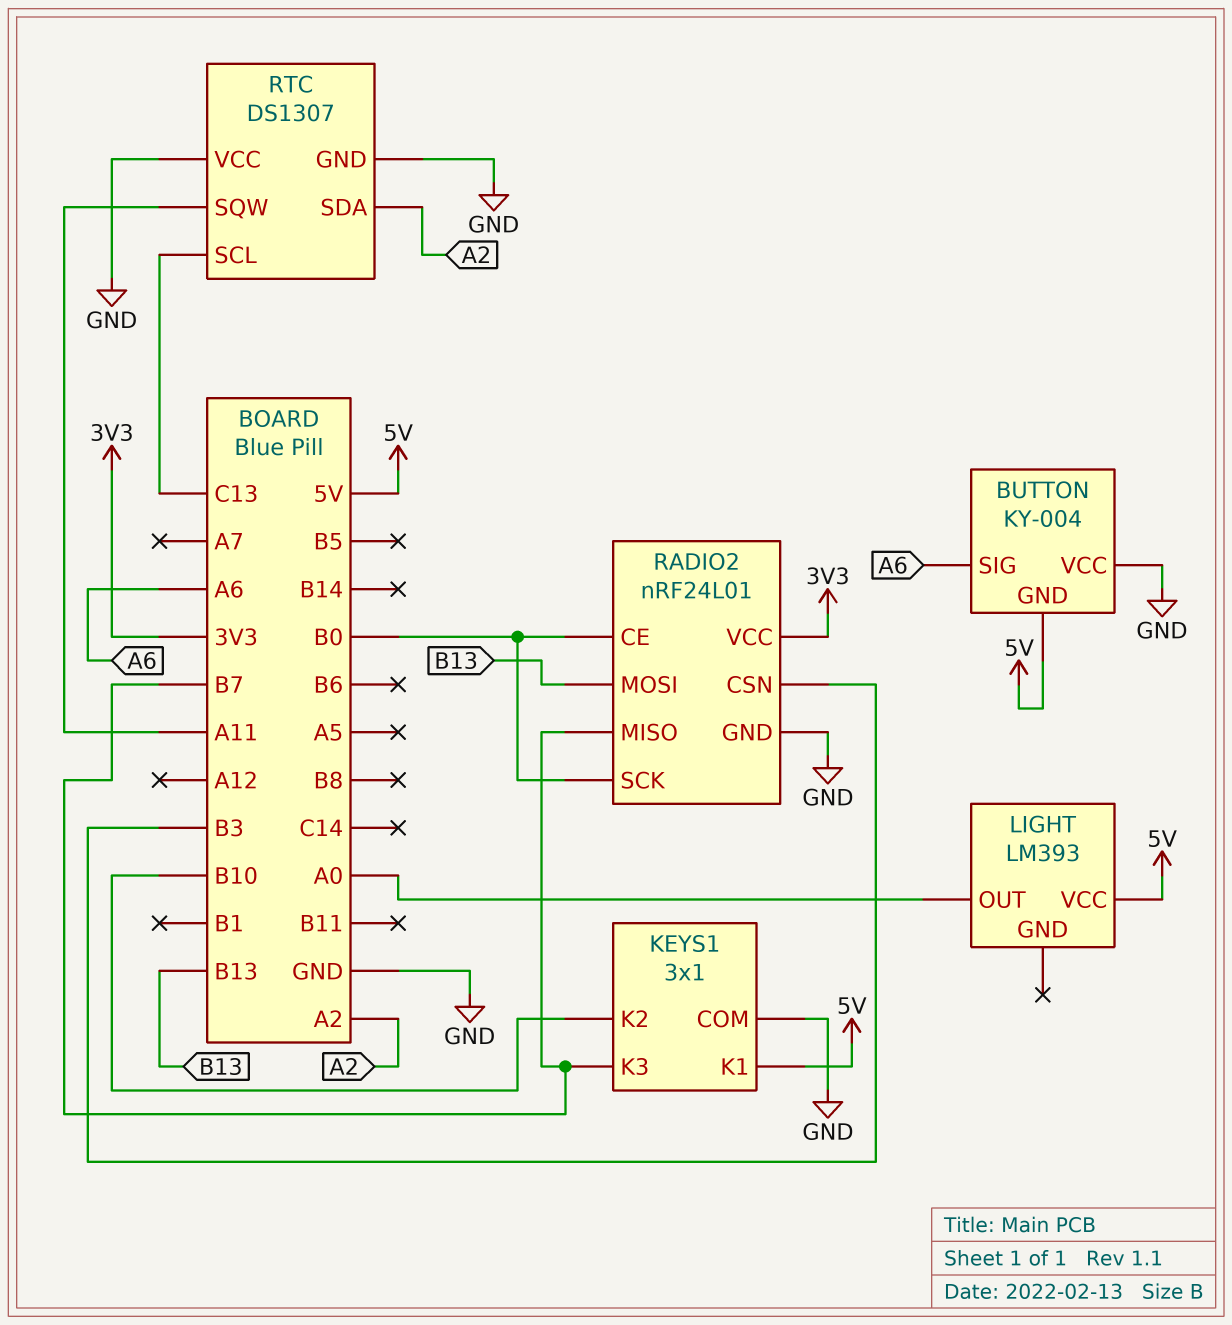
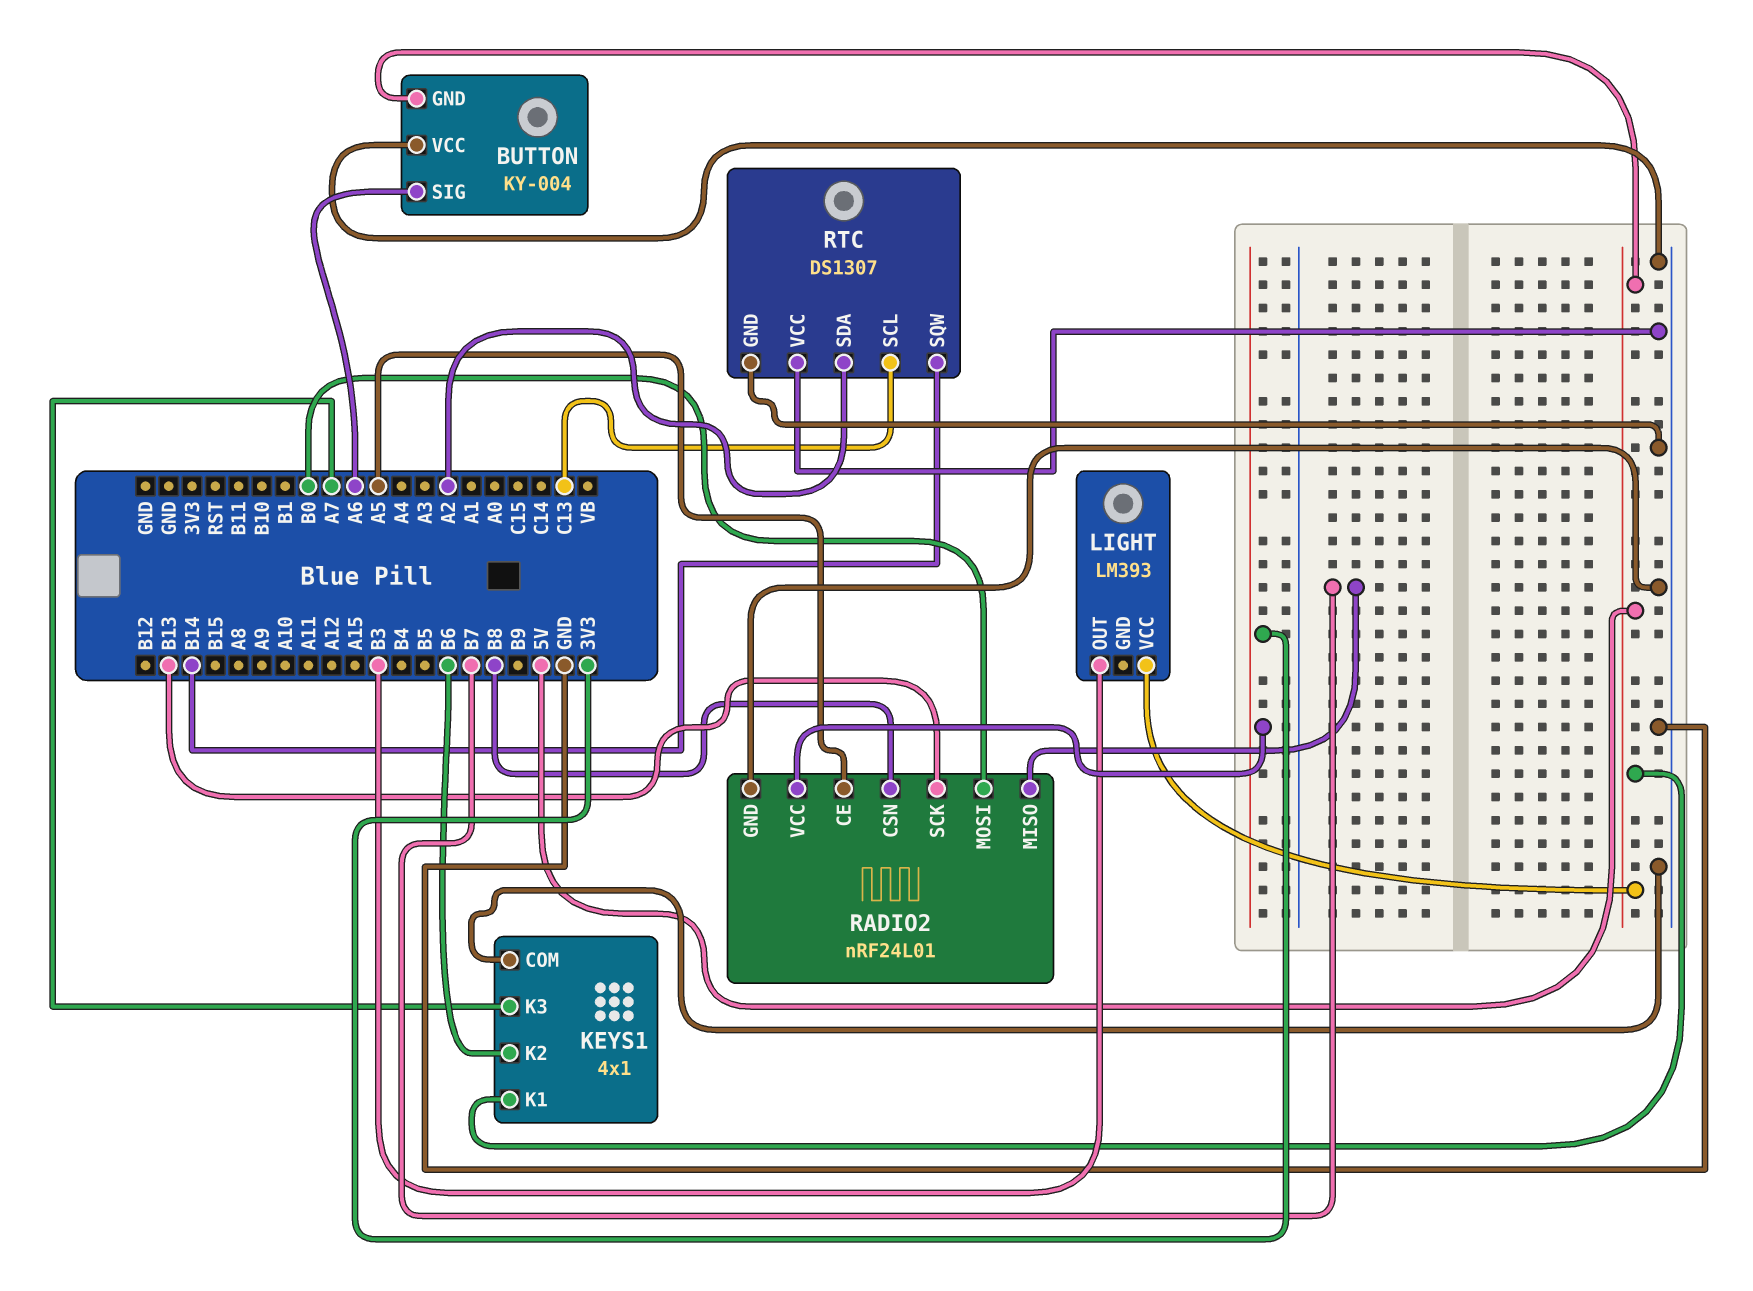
KEYS1: 3x1 -> 4x1
KEYS1 pin K2: B10 -> B6
KEYS1 pin K3: B7 -> A7
LIGHT pin OUT: A0 -> B3
RADIO2 pin CE: B0 -> A5
RADIO2 pin CSN: B3 -> B8
RADIO2 pin MOSI: B13 -> B0
RADIO2 pin SCK: B0 -> B13
RTC pin SQW: A11 -> B14

